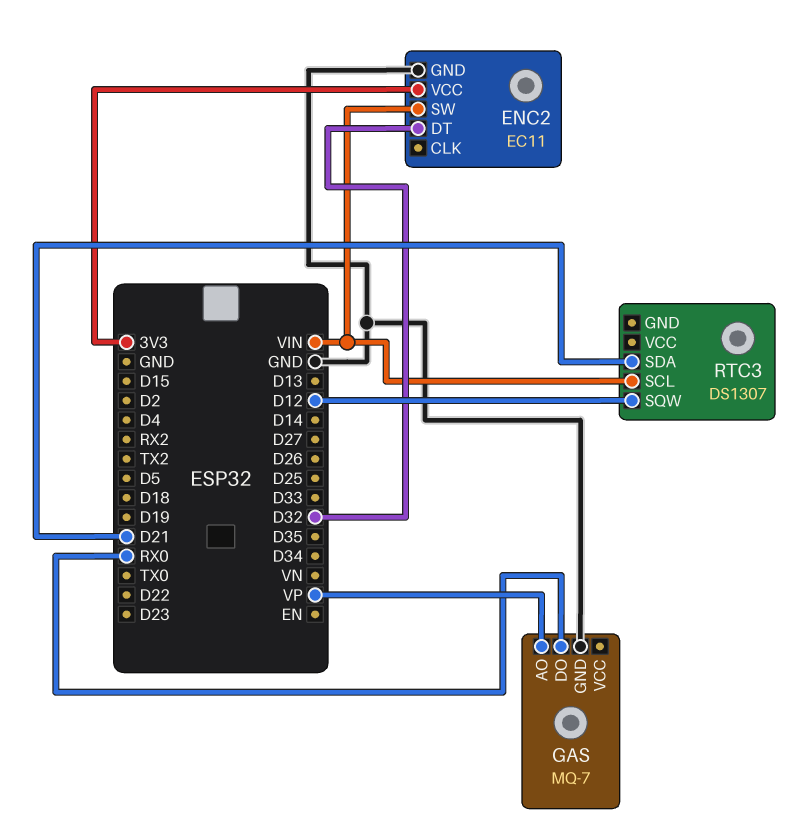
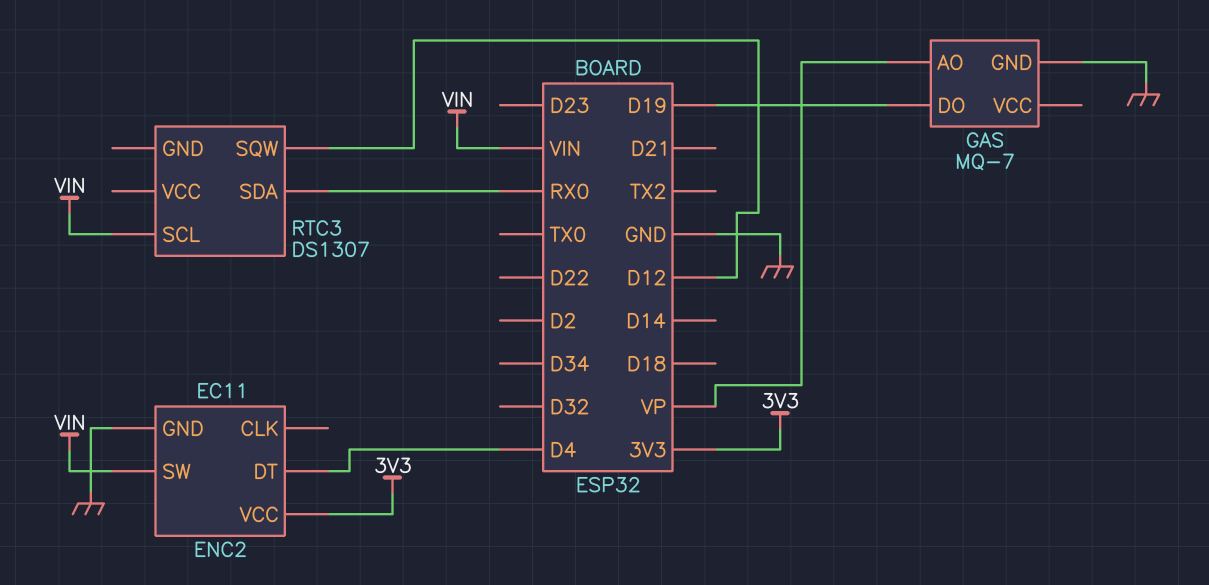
ENC2 pin DT: D32 -> D4
GAS pin DO: RX0 -> D19
RTC3 pin SDA: D21 -> RX0

